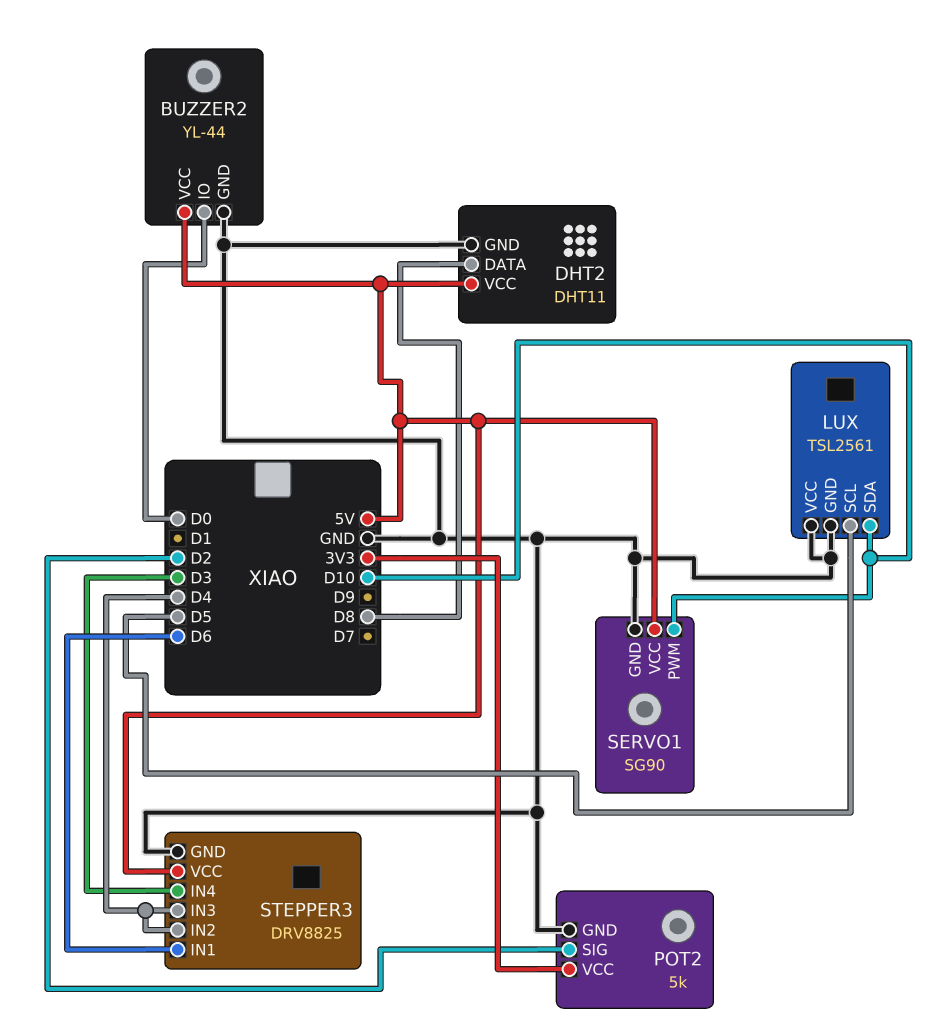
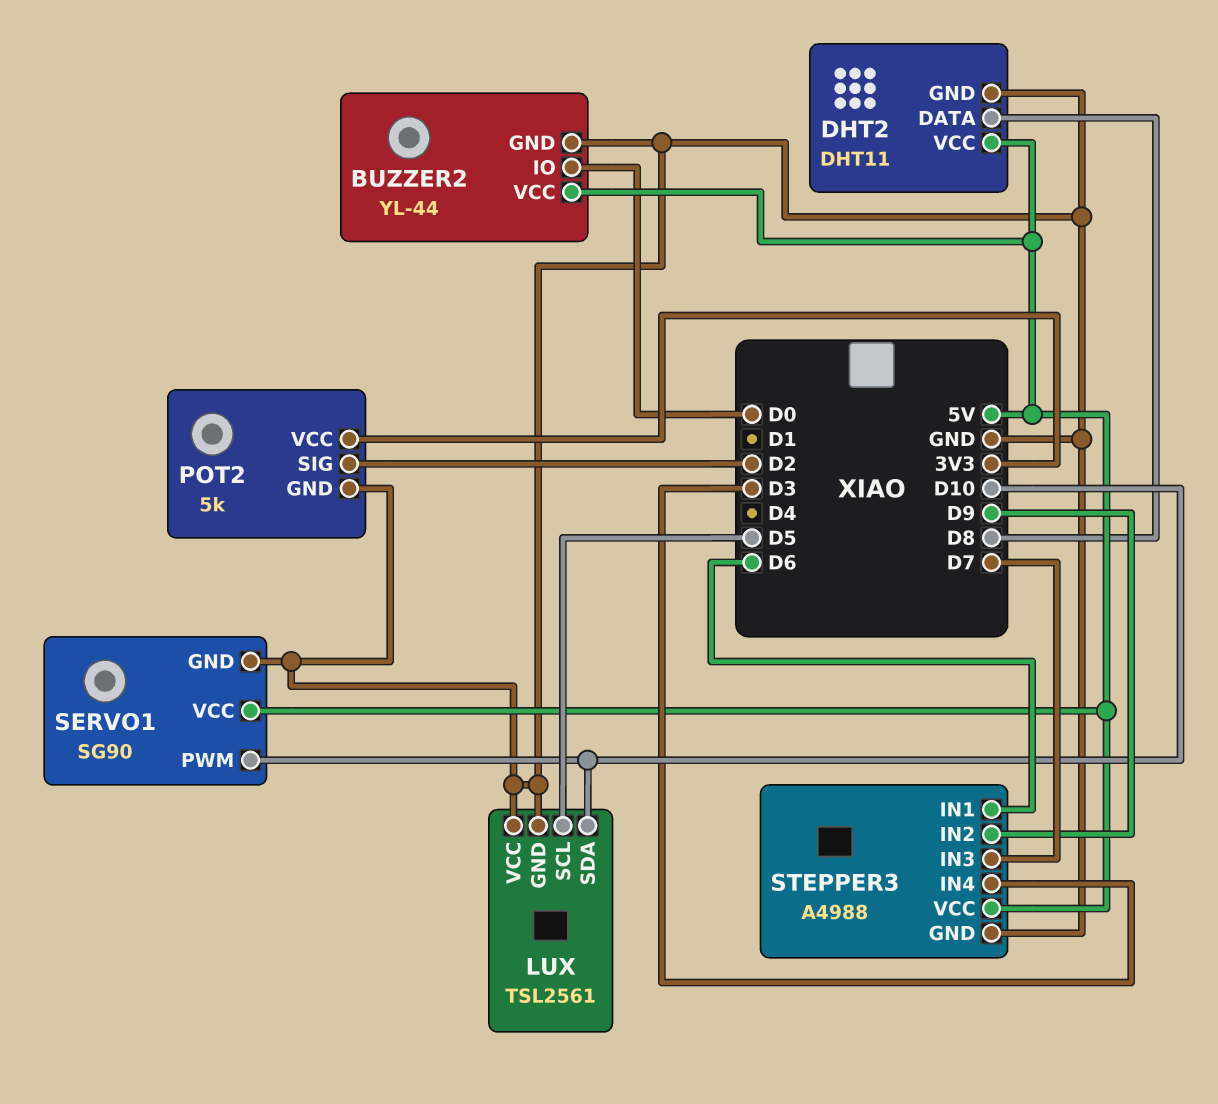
STEPPER3: DRV8825 -> A4988
STEPPER3 pin IN2: D4 -> D9
STEPPER3 pin IN3: D4 -> D7

